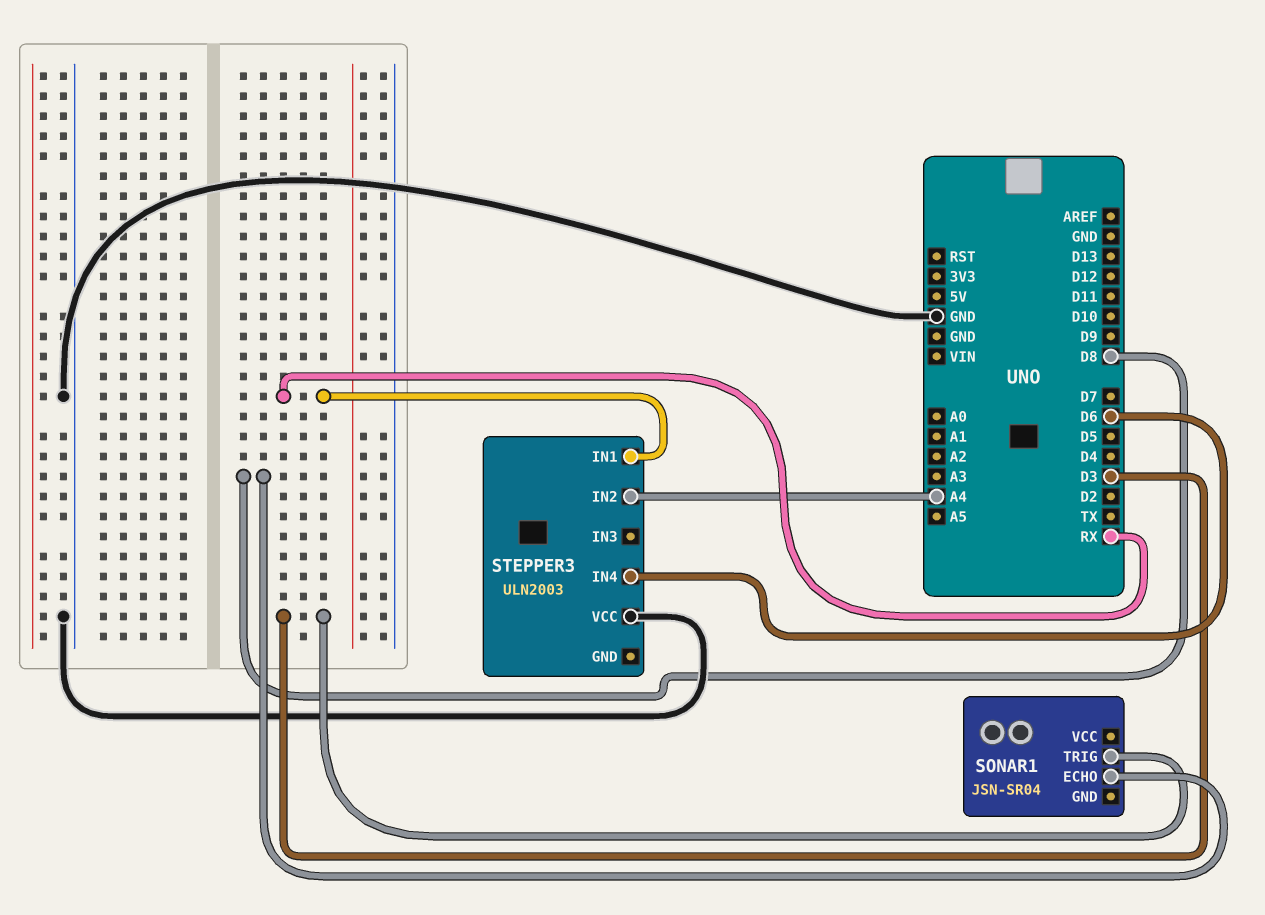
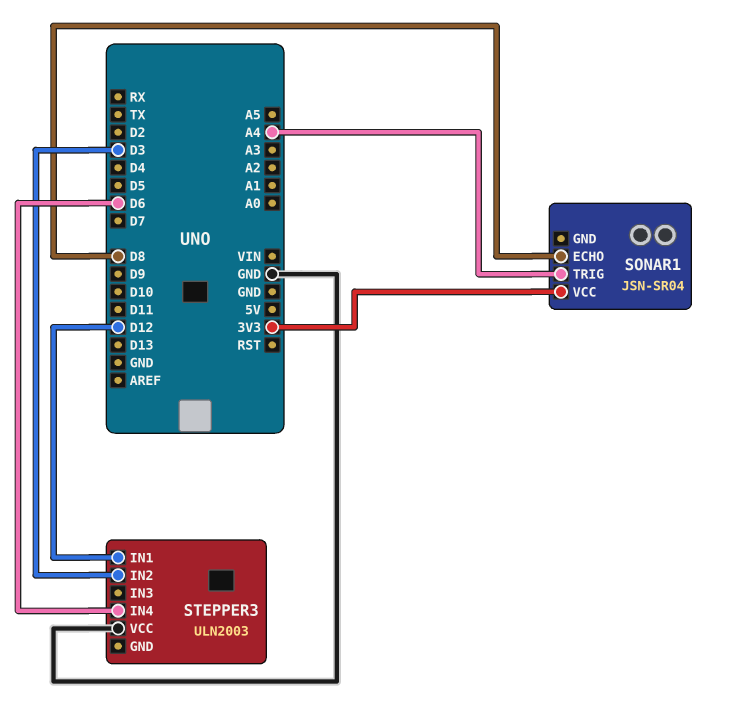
SONAR1 pin TRIG: D3 -> A4
SONAR1 pin VCC: none -> 3V3
STEPPER3 pin IN1: RX -> D12
STEPPER3 pin IN2: A4 -> D3

